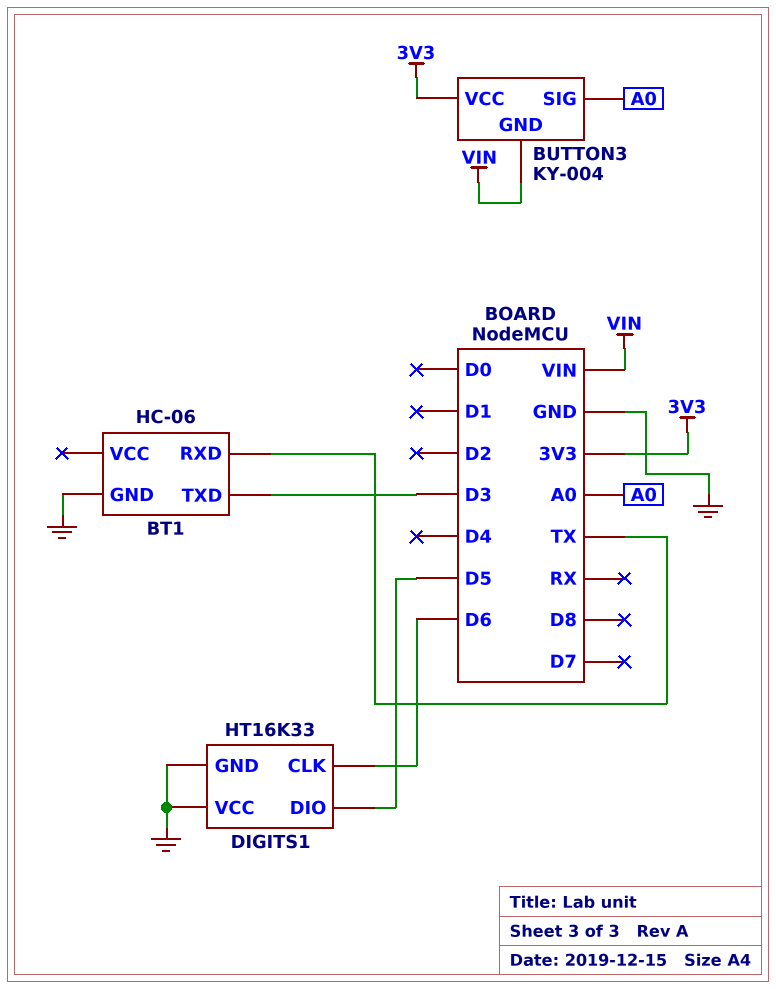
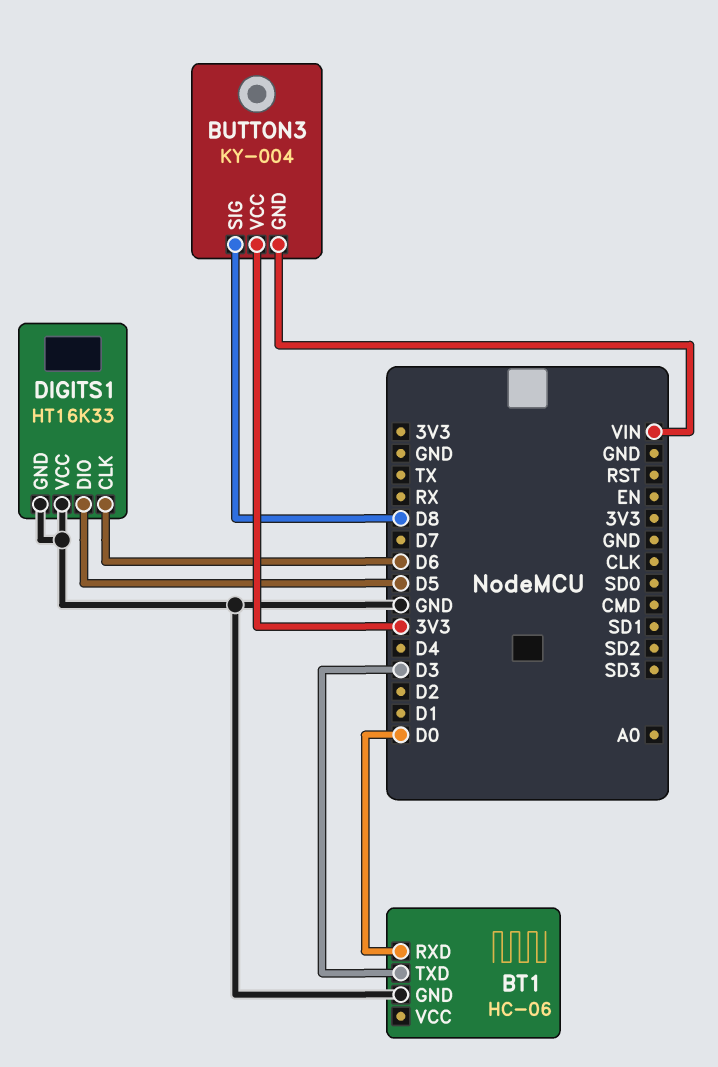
BT1 pin RXD: TX -> D0
BUTTON3 pin SIG: A0 -> D8

